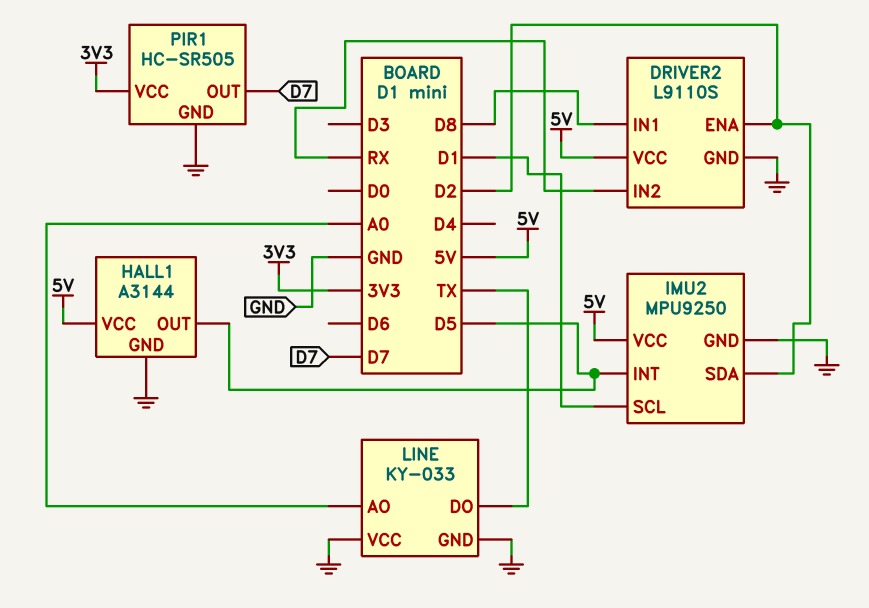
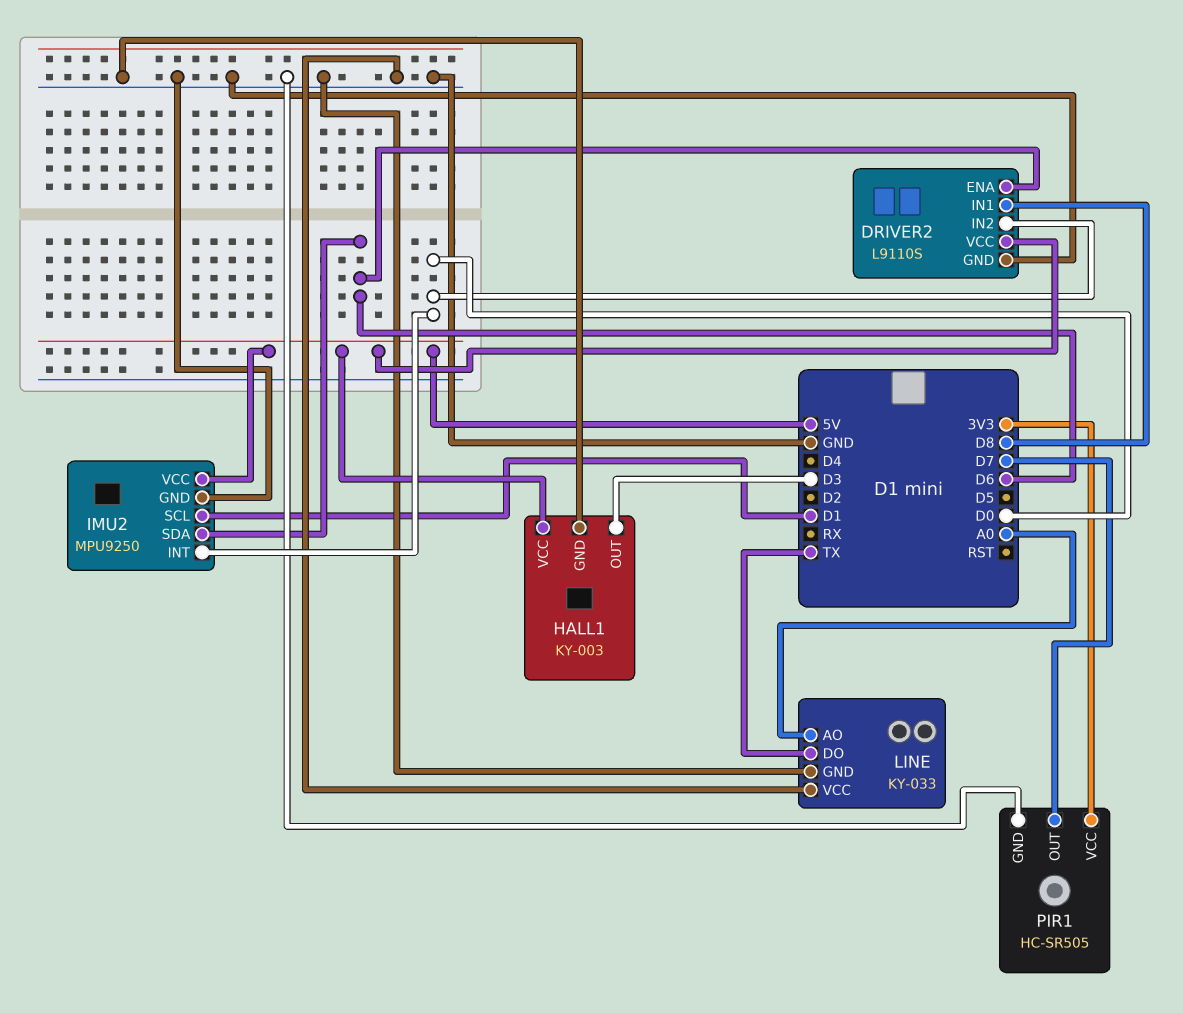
DRIVER2 pin ENA: D2 -> D6
DRIVER2 pin IN2: RX -> D0
HALL1: A3144 -> KY-003
HALL1 pin OUT: D5 -> D3
IMU2 pin INT: D5 -> D0
IMU2 pin SDA: D2 -> D6

